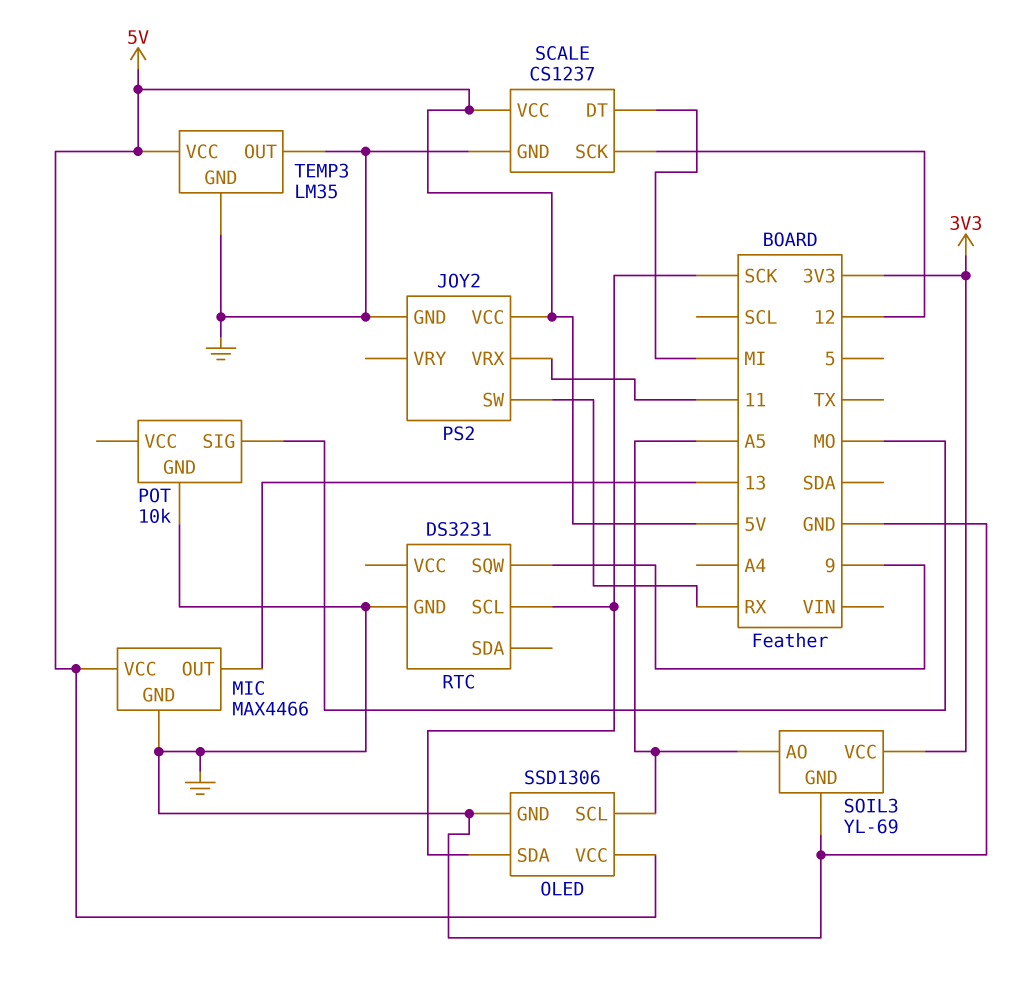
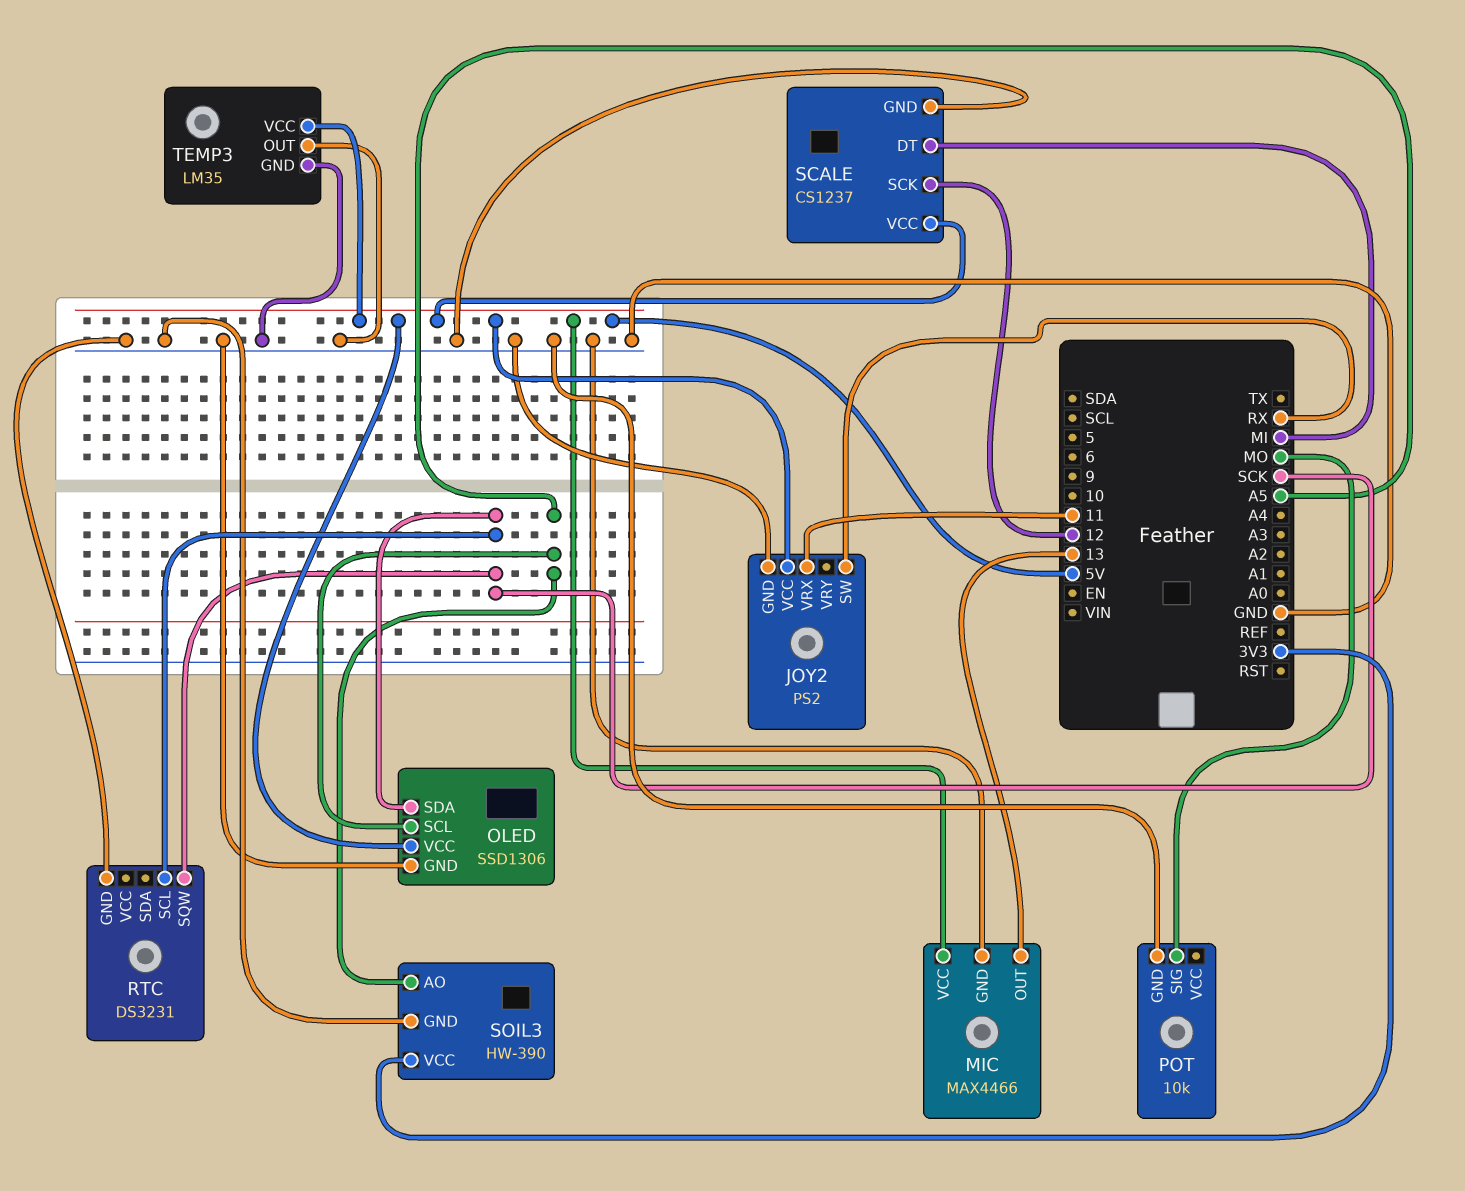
RTC pin SQW: 9 -> SCK
SOIL3: YL-69 -> HW-390

